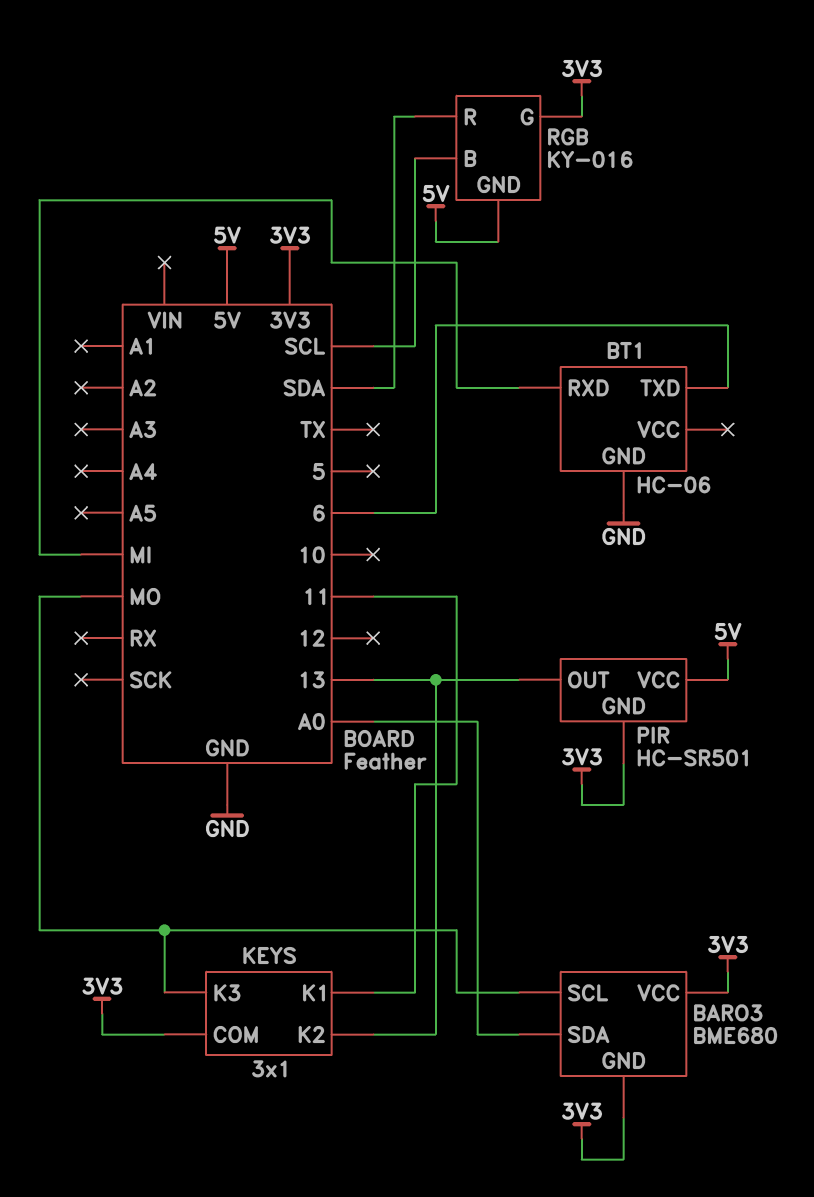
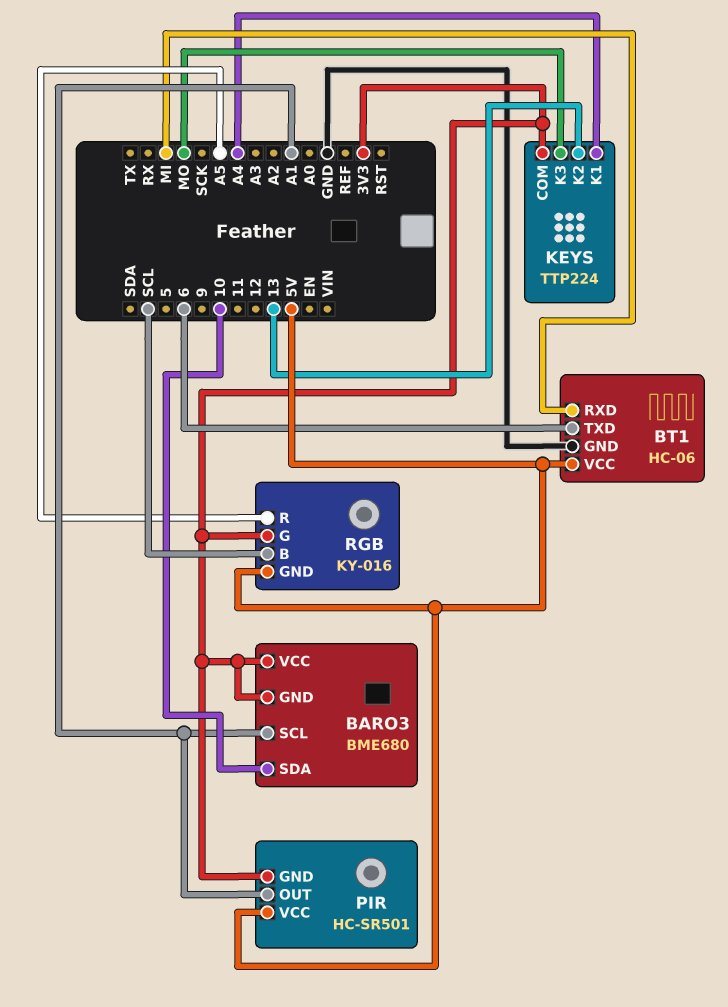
BARO3 pin SCL: MO -> A1
BARO3 pin SDA: A0 -> 10
BT1 pin VCC: none -> 5V
KEYS: 3x1 -> TTP224
KEYS pin K1: 11 -> A4
PIR pin OUT: 13 -> A1
RGB pin R: SDA -> A5

